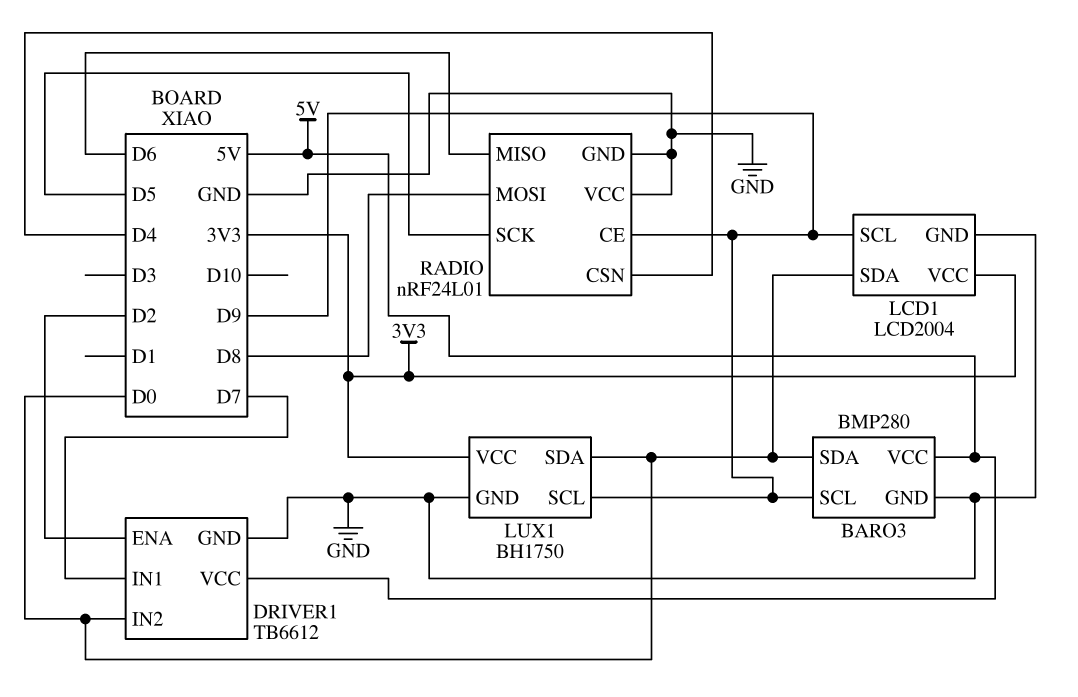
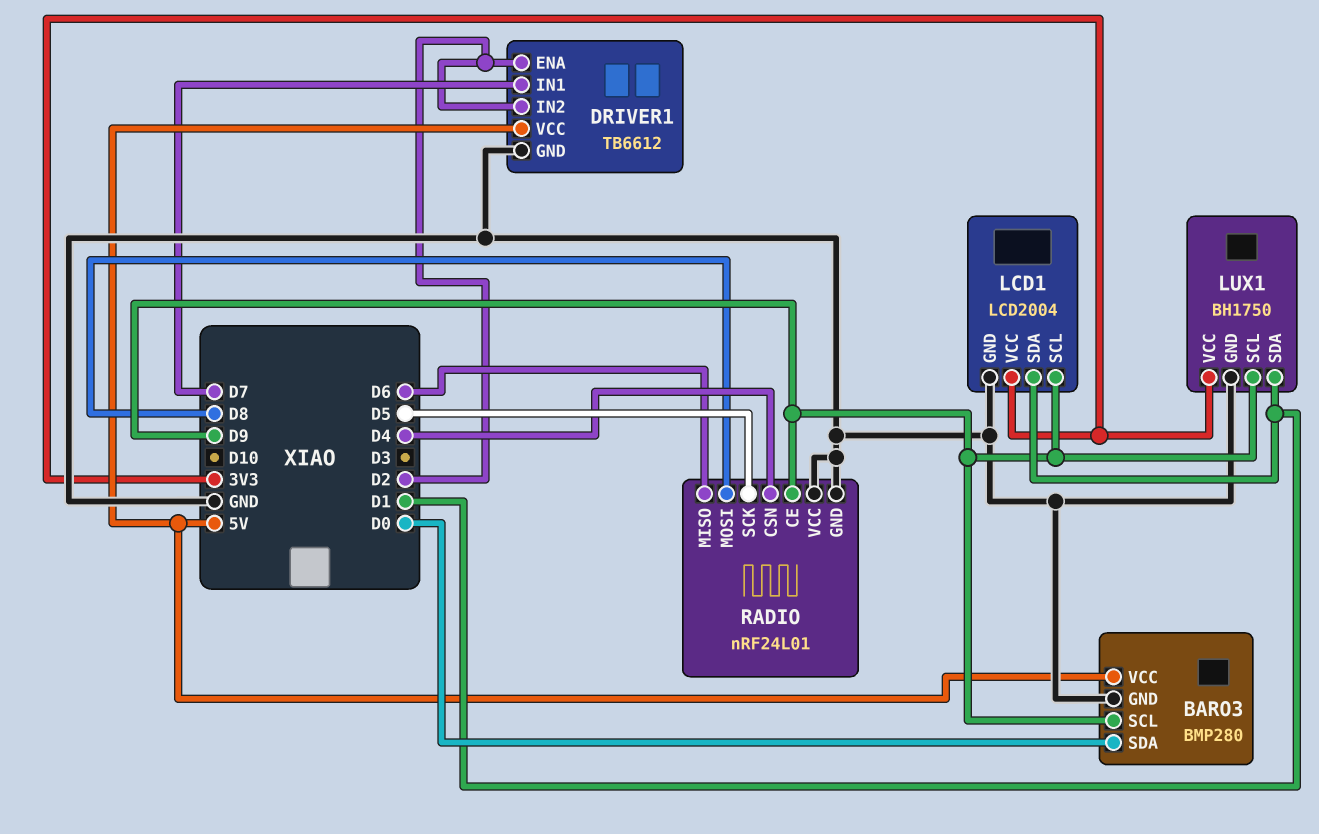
DRIVER1 pin IN2: D0 -> D2
LCD1 pin SDA: D0 -> D1
LUX1 pin SDA: D0 -> D1

